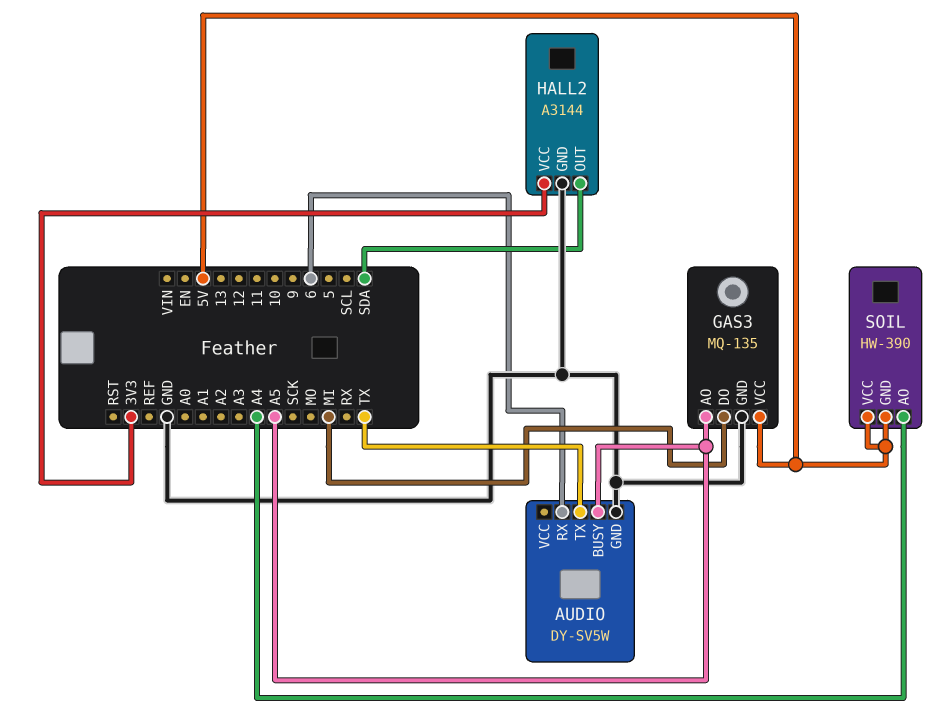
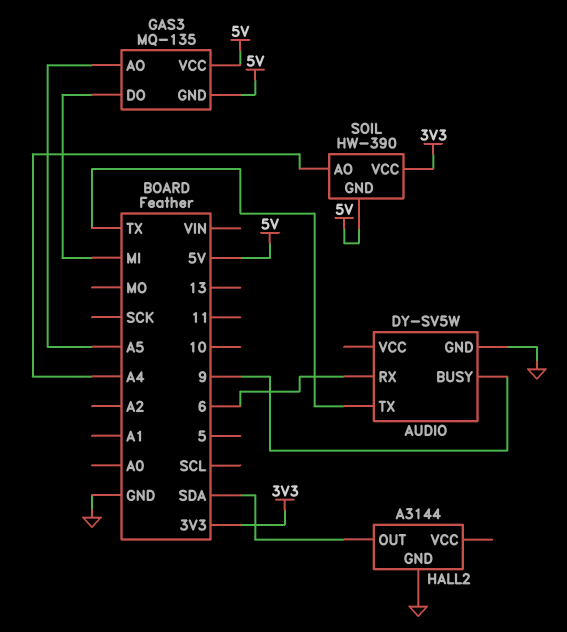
AUDIO pin BUSY: A5 -> 9
GAS3 pin GND: GND -> 5V
HALL2 pin VCC: 3V3 -> none
SOIL pin VCC: 5V -> 3V3

